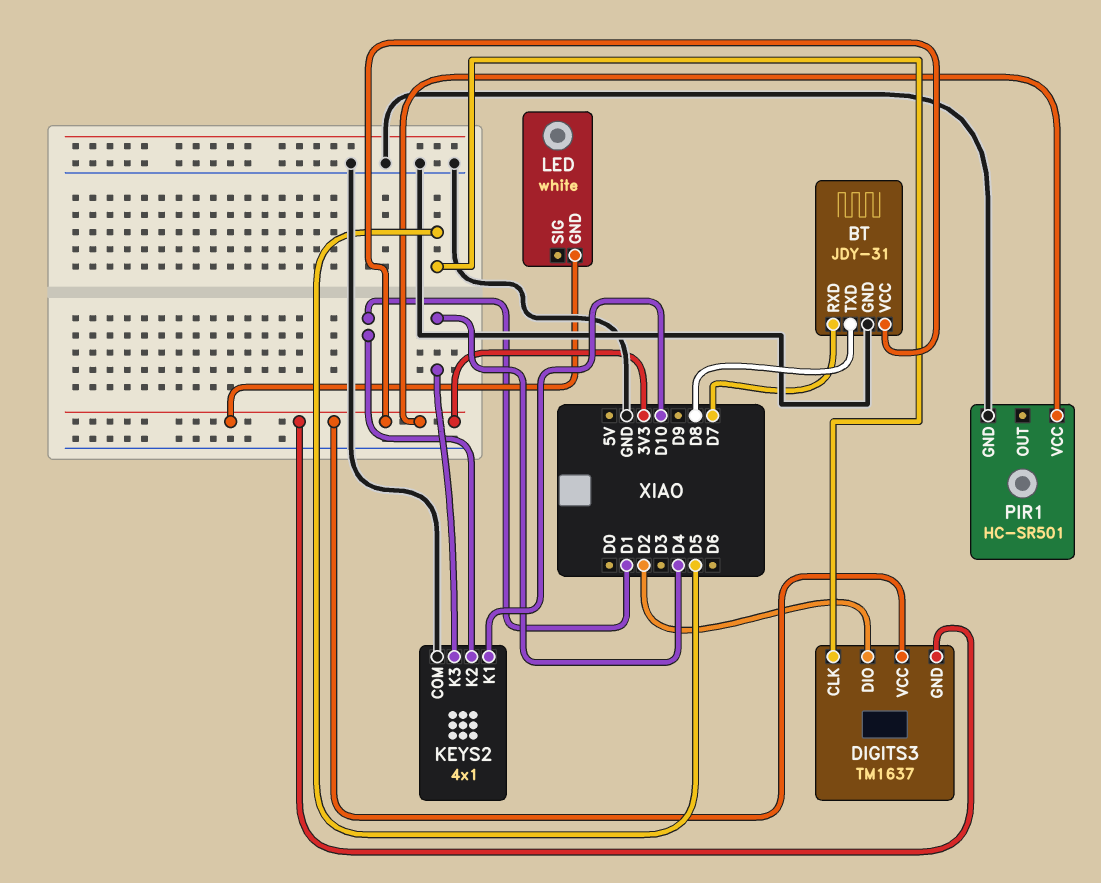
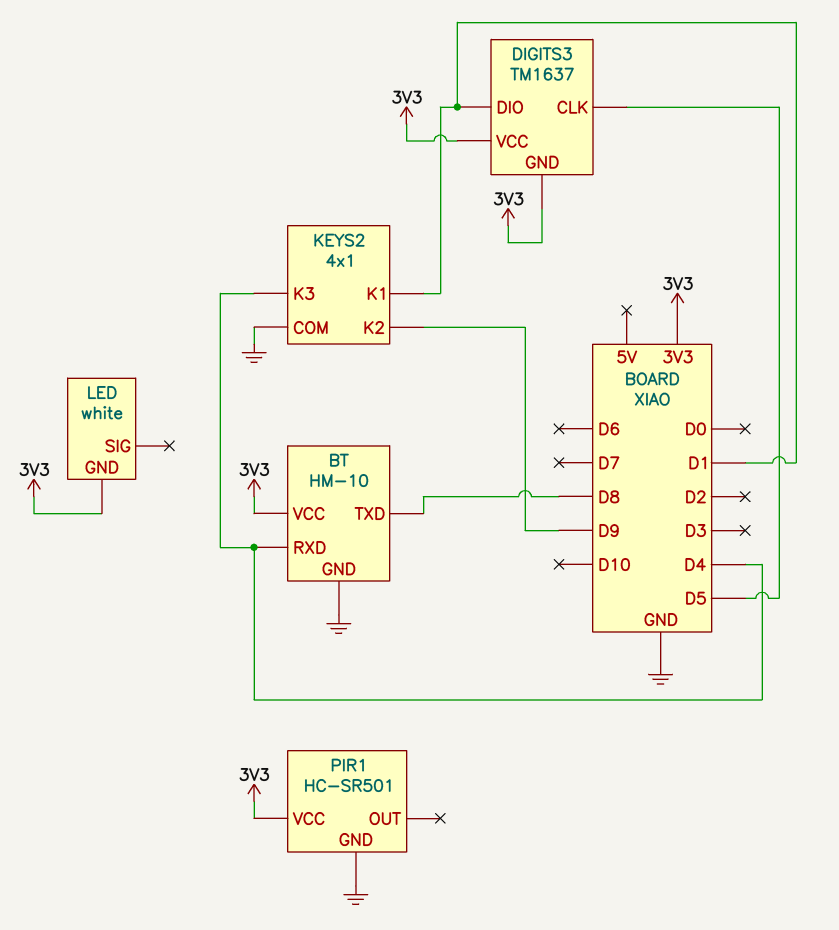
BT: JDY-31 -> HM-10
BT pin RXD: D7 -> D4
DIGITS3 pin DIO: D2 -> D1
KEYS2 pin K1: D10 -> D1
KEYS2 pin K2: D1 -> D9

